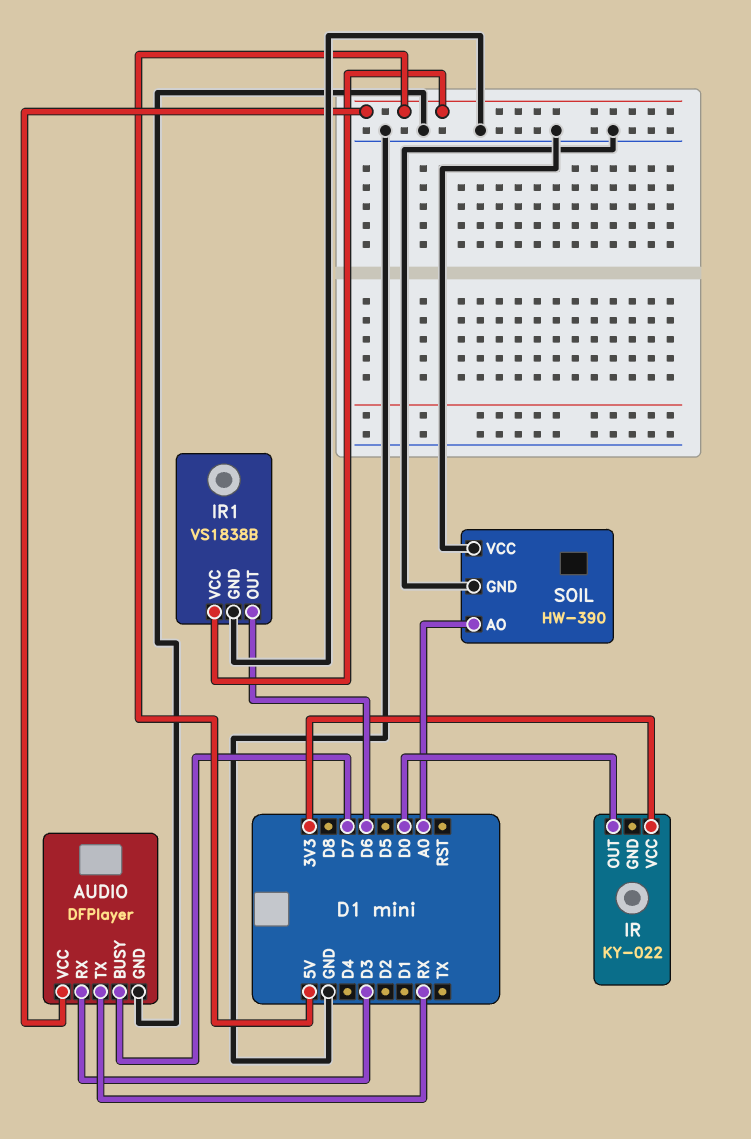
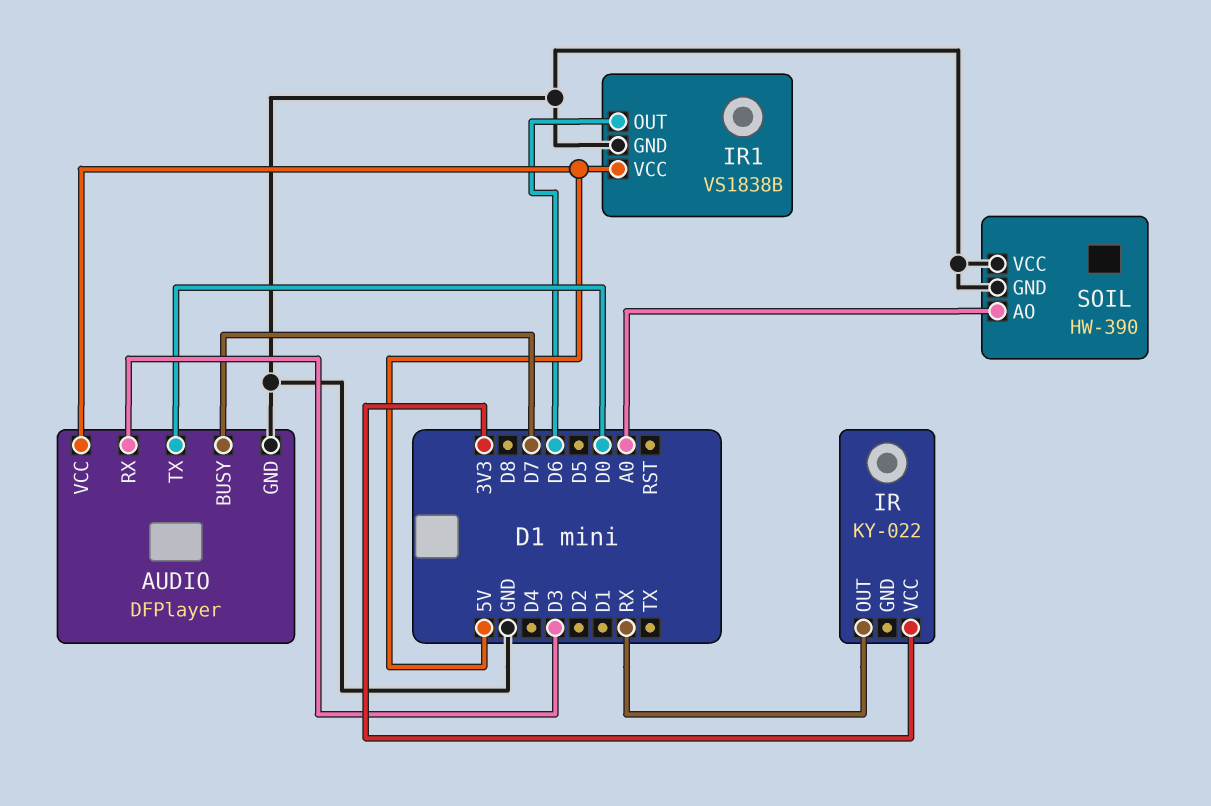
AUDIO pin TX: RX -> D0
IR pin OUT: D0 -> RX

